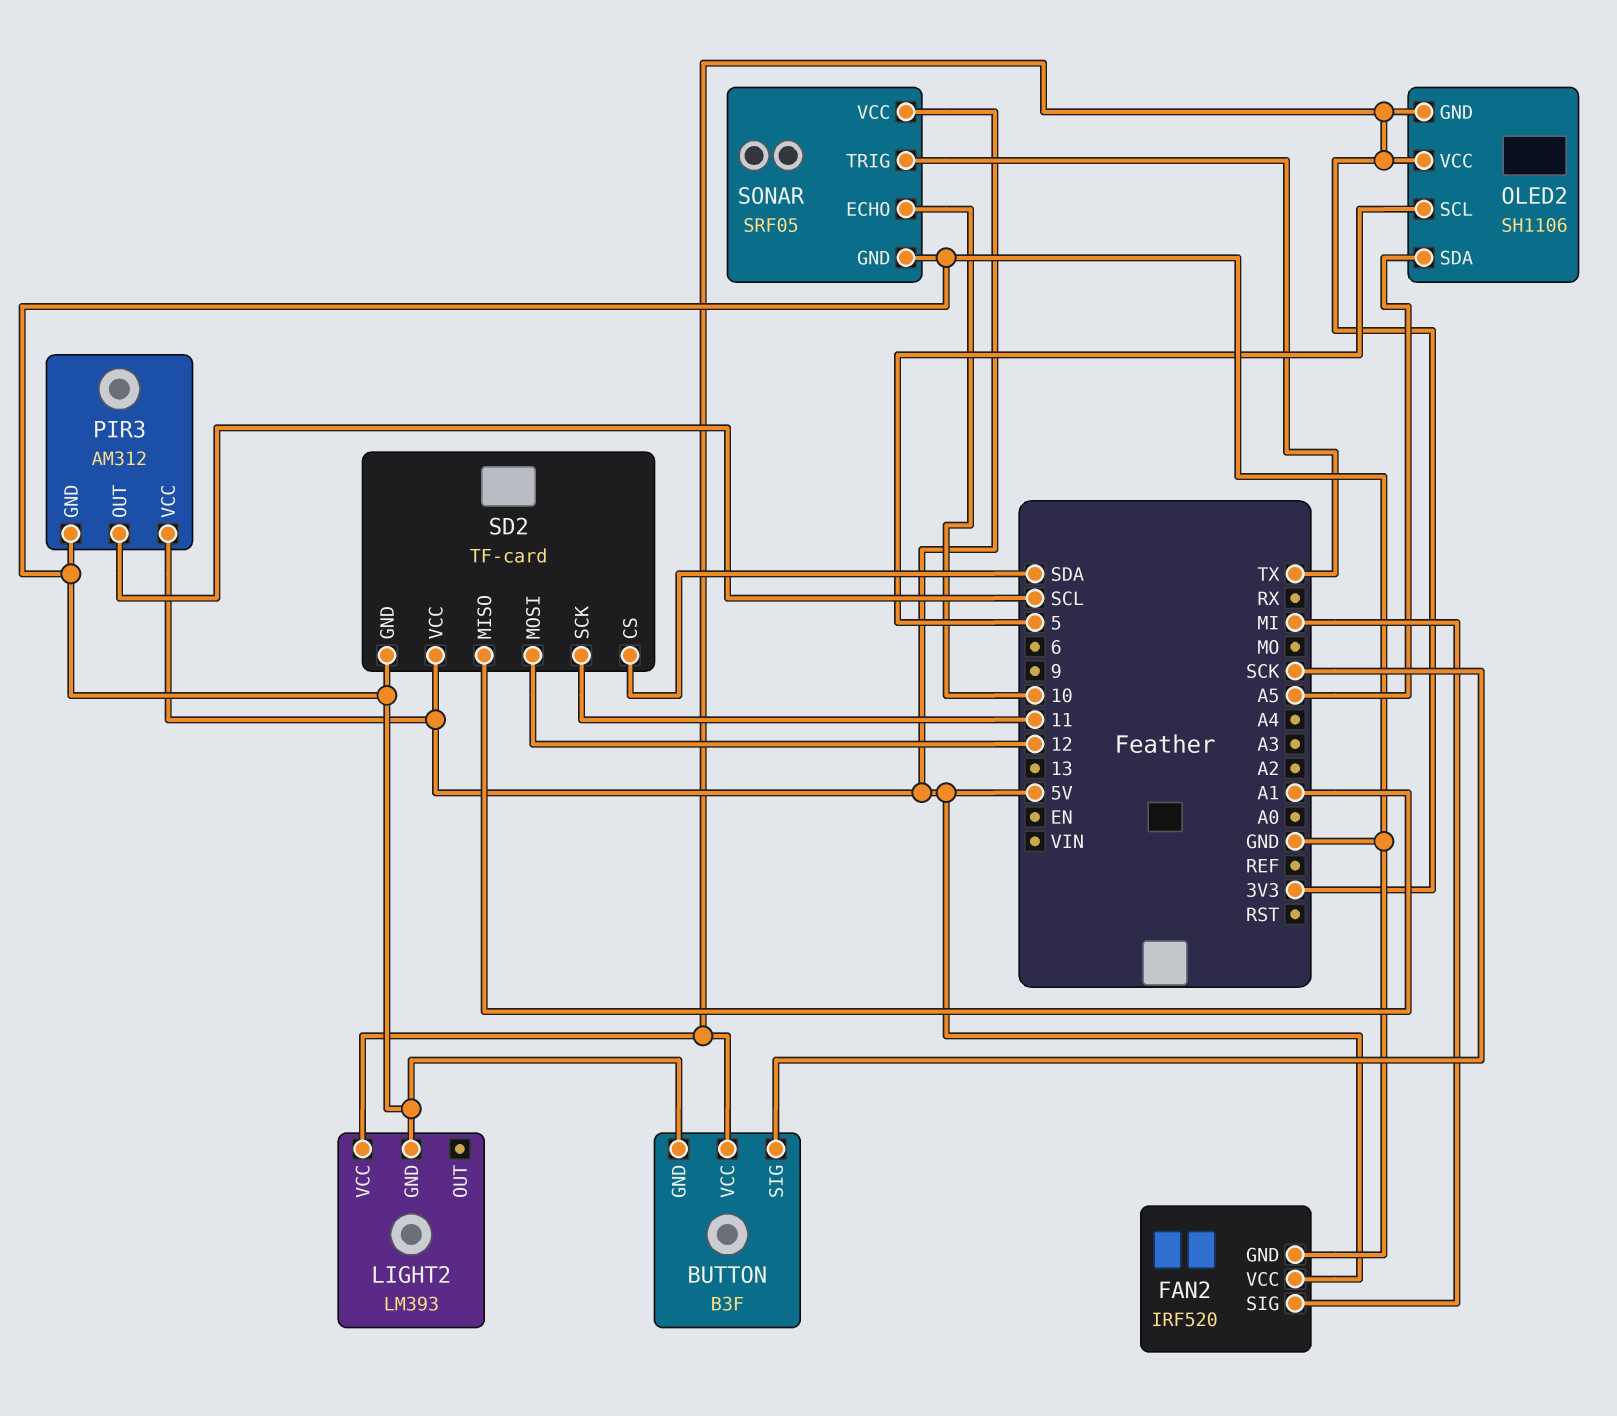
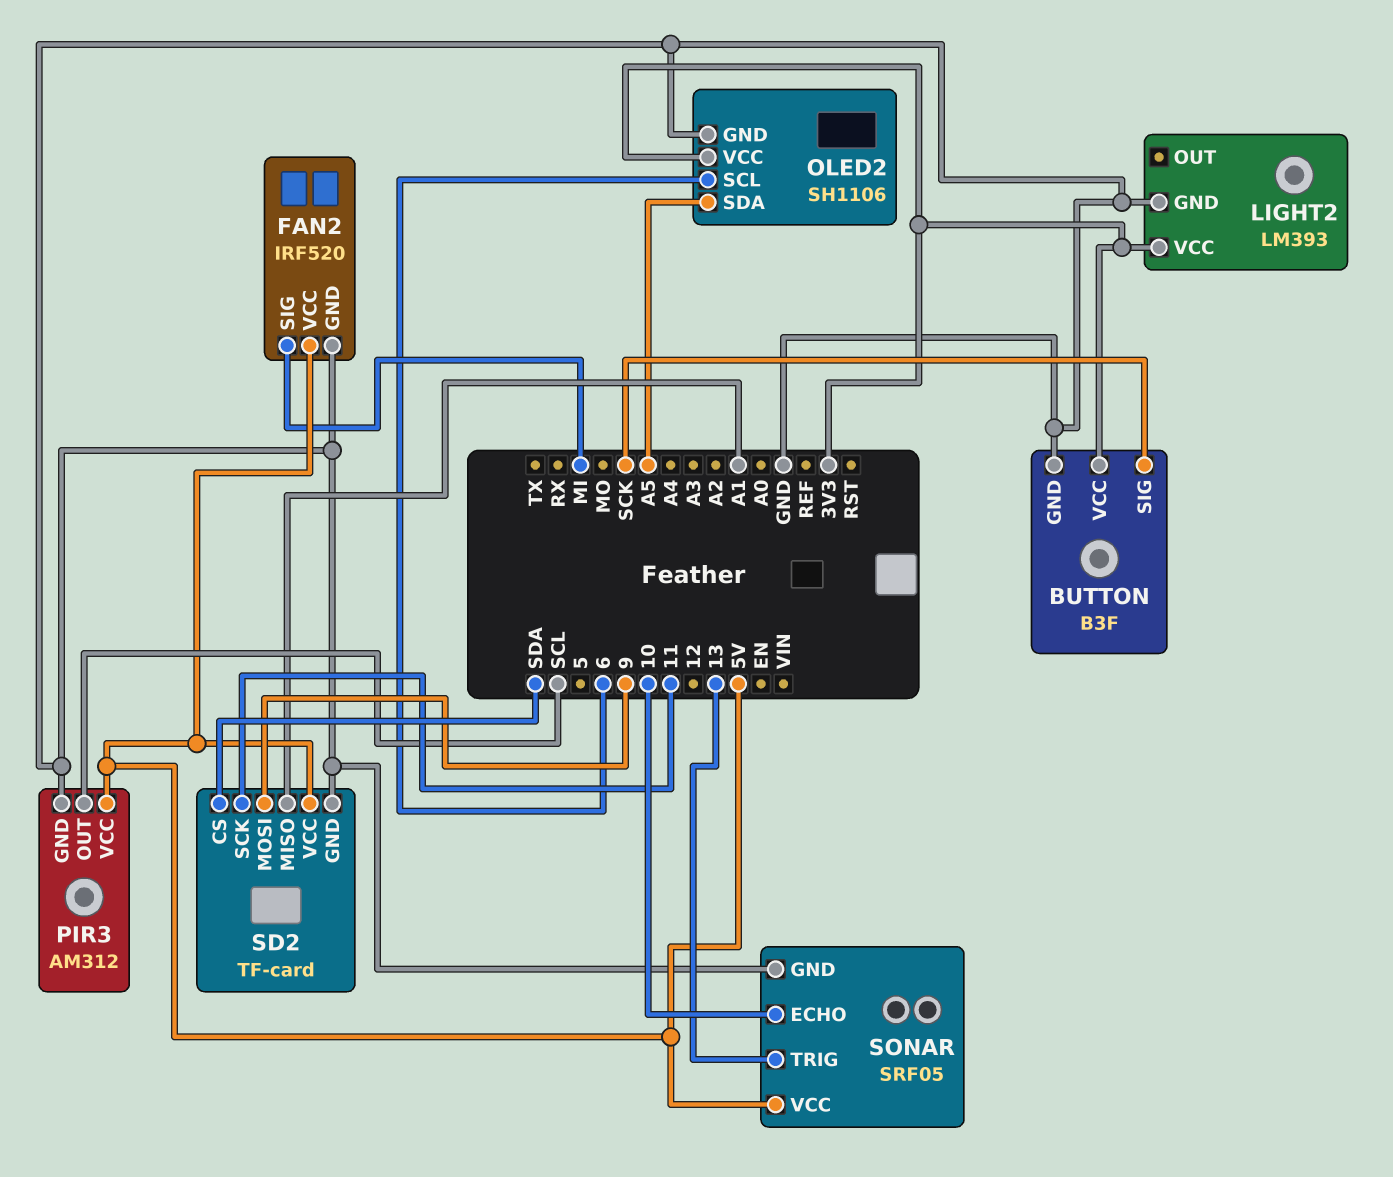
OLED2 pin GND: 3V3 -> GND
OLED2 pin SCL: 5 -> 6
SD2 pin MOSI: 12 -> 9
SONAR pin TRIG: TX -> 13

